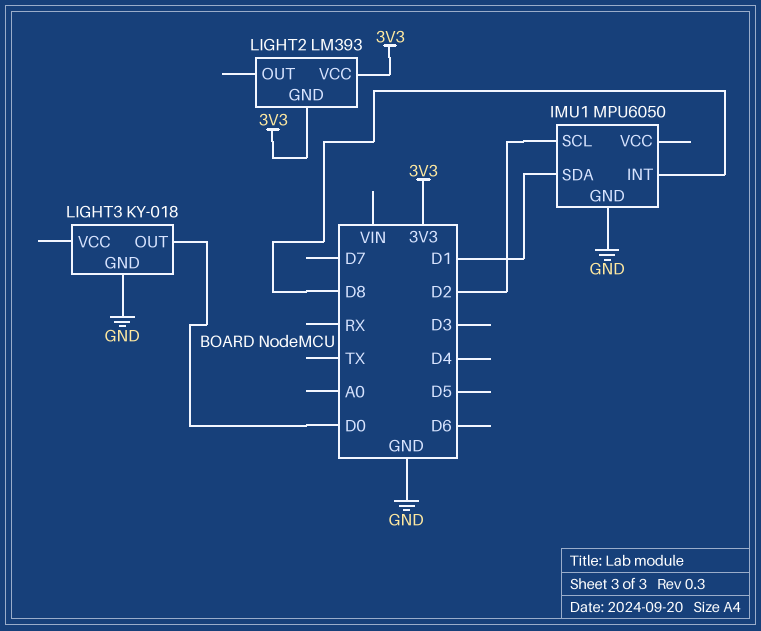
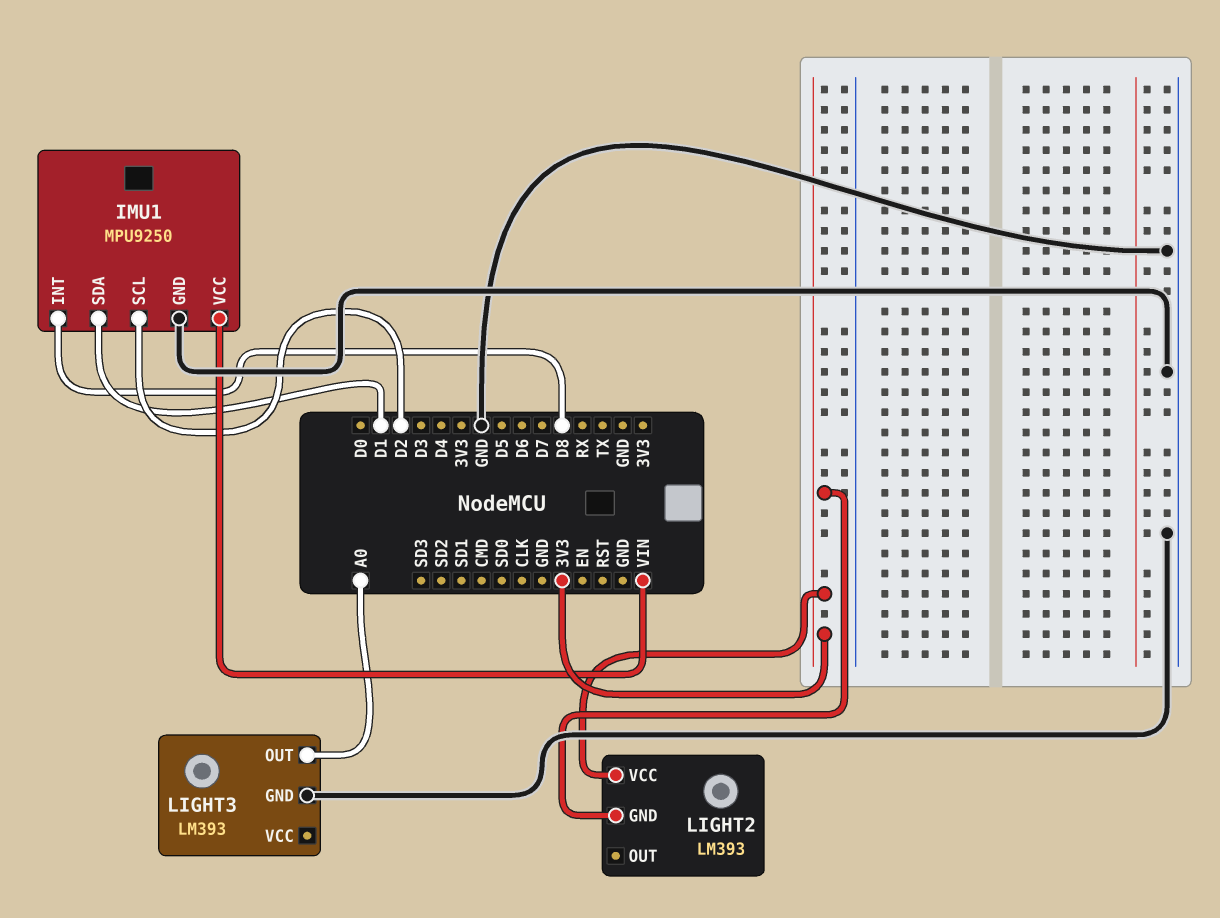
IMU1: MPU6050 -> MPU9250
IMU1 pin VCC: none -> VIN
LIGHT3: KY-018 -> LM393
LIGHT3 pin OUT: D0 -> A0

